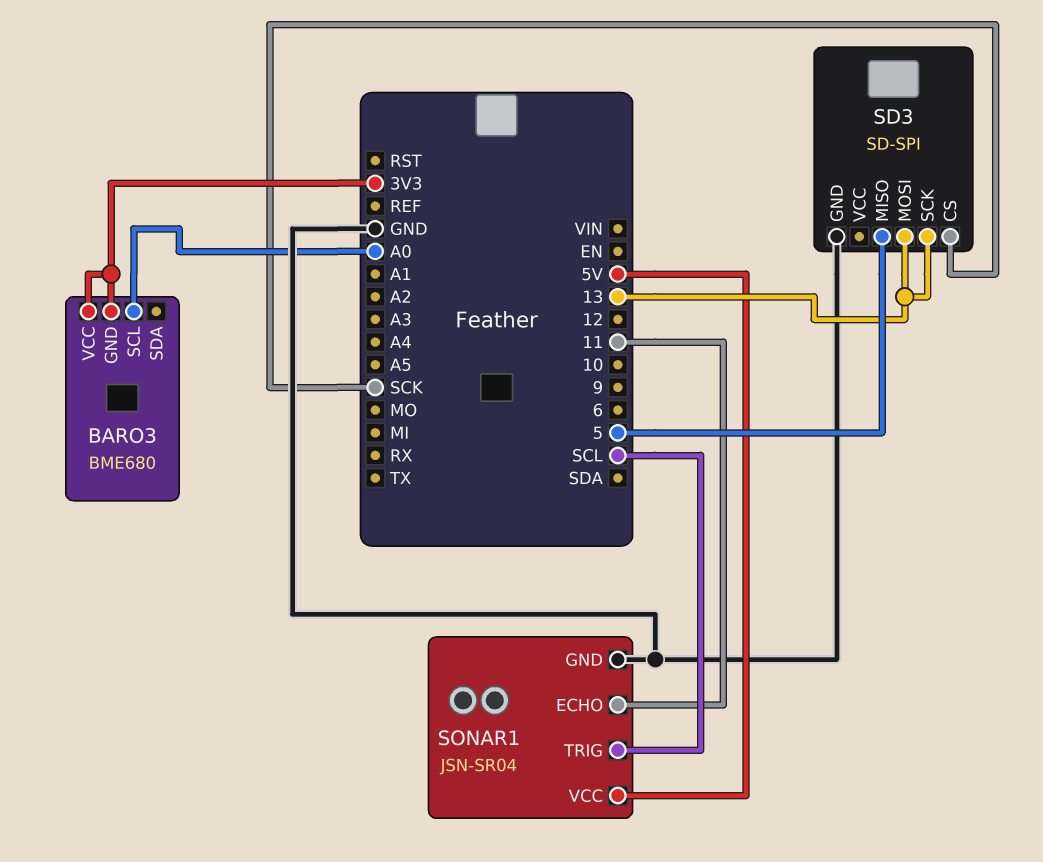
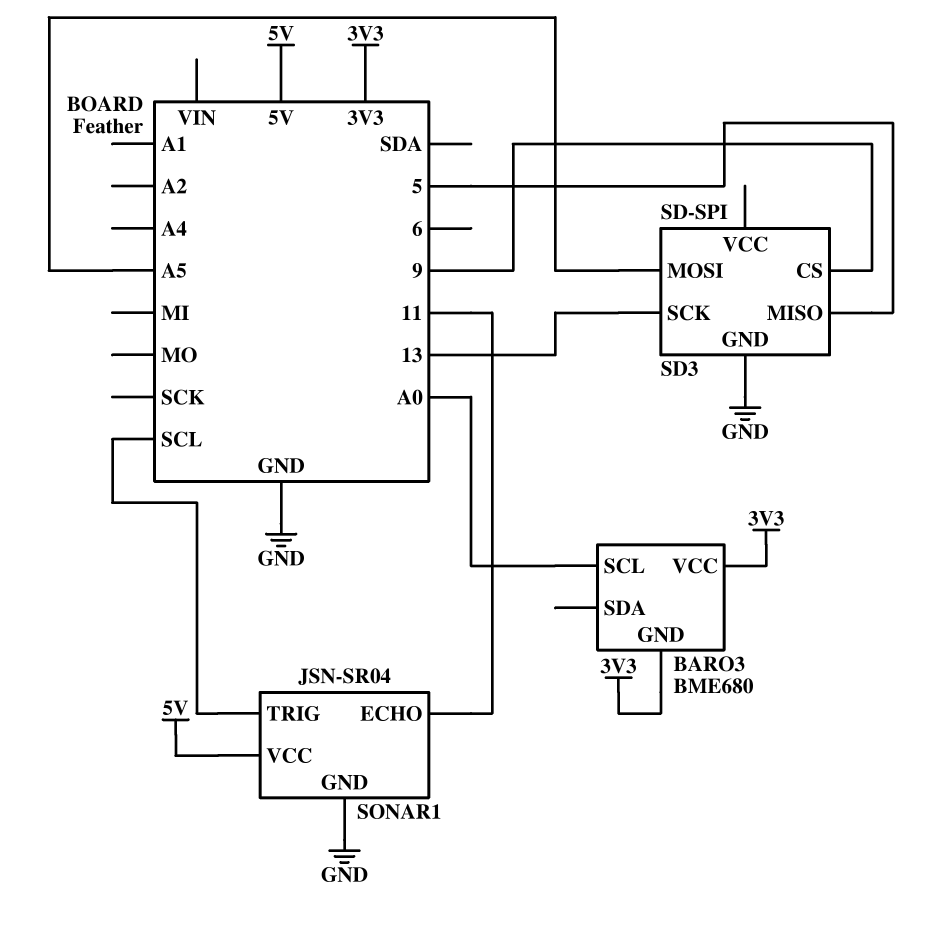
SD3 pin CS: SCK -> 9
SD3 pin MOSI: 13 -> A5

